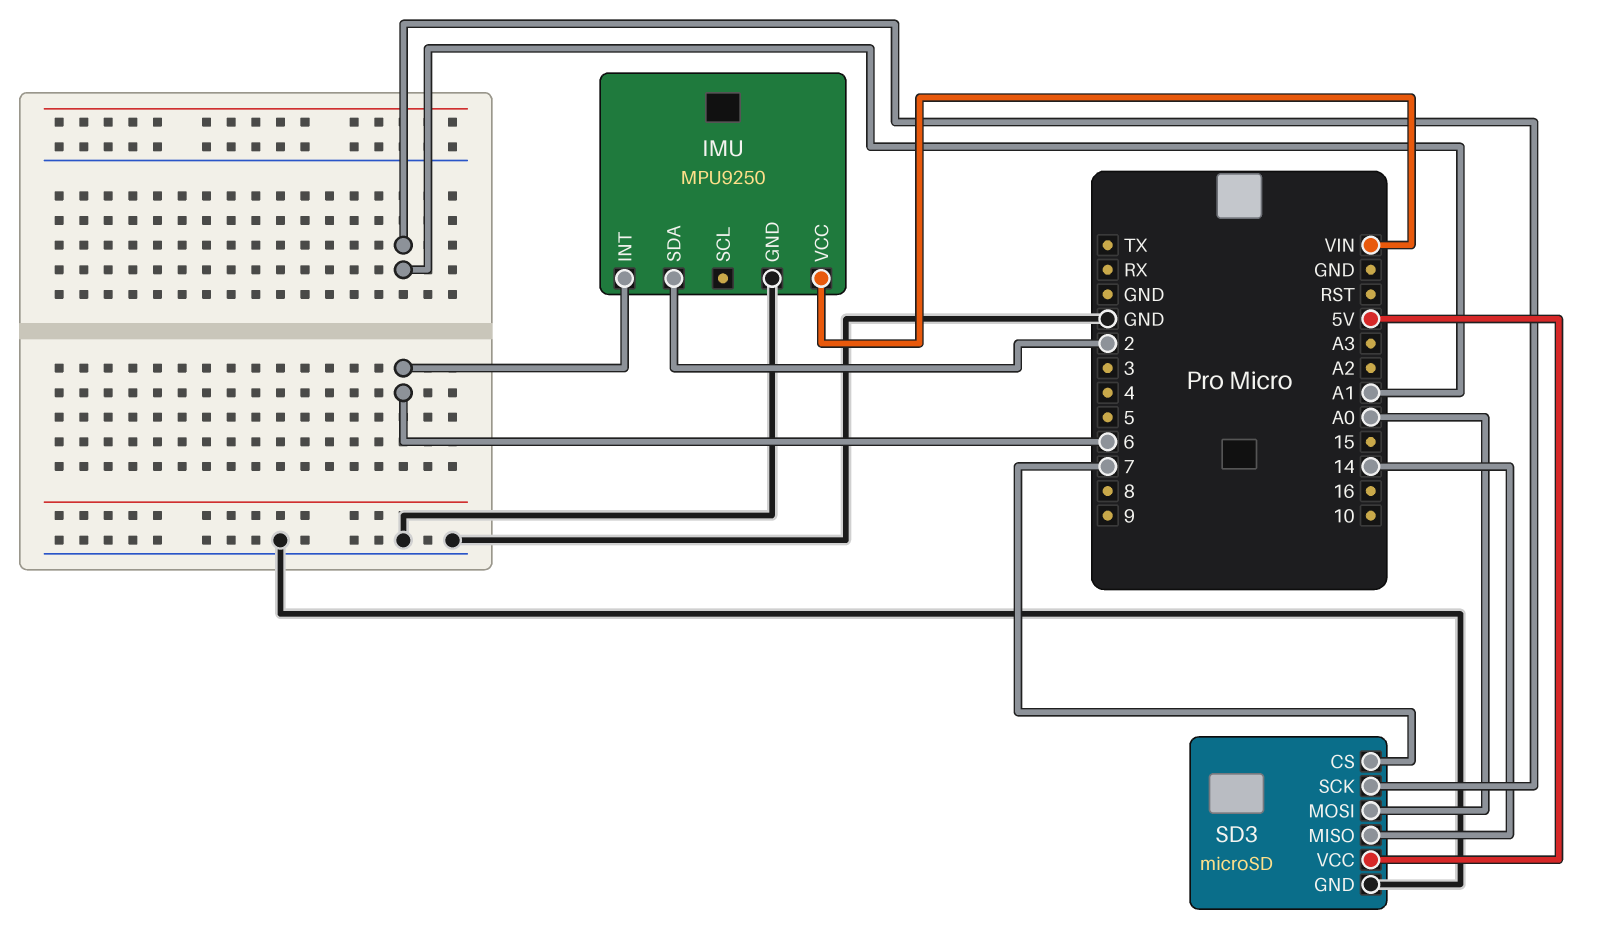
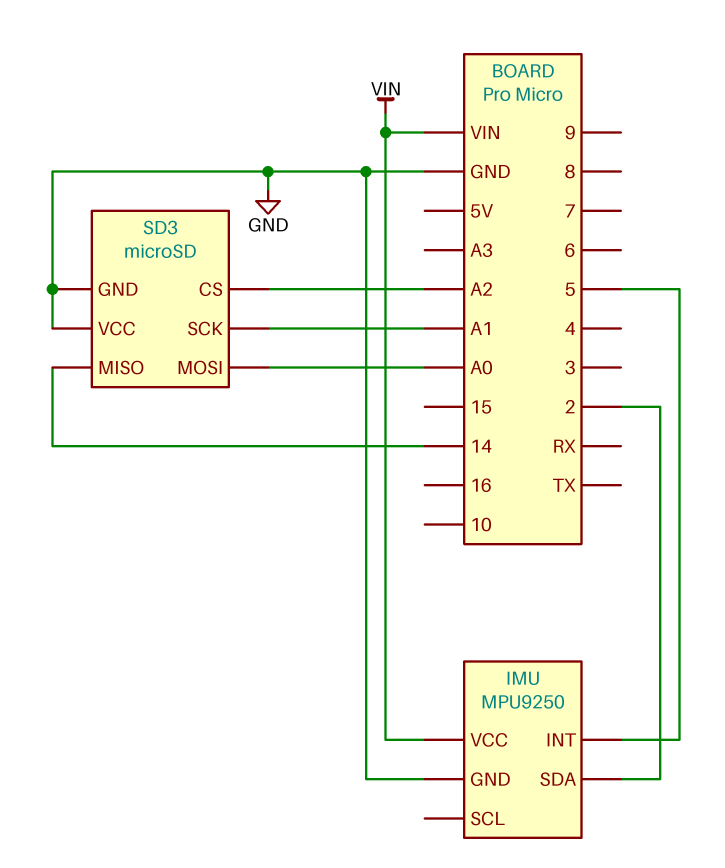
IMU pin INT: 6 -> 5
SD3 pin CS: 7 -> A2
SD3 pin VCC: 5V -> GND

